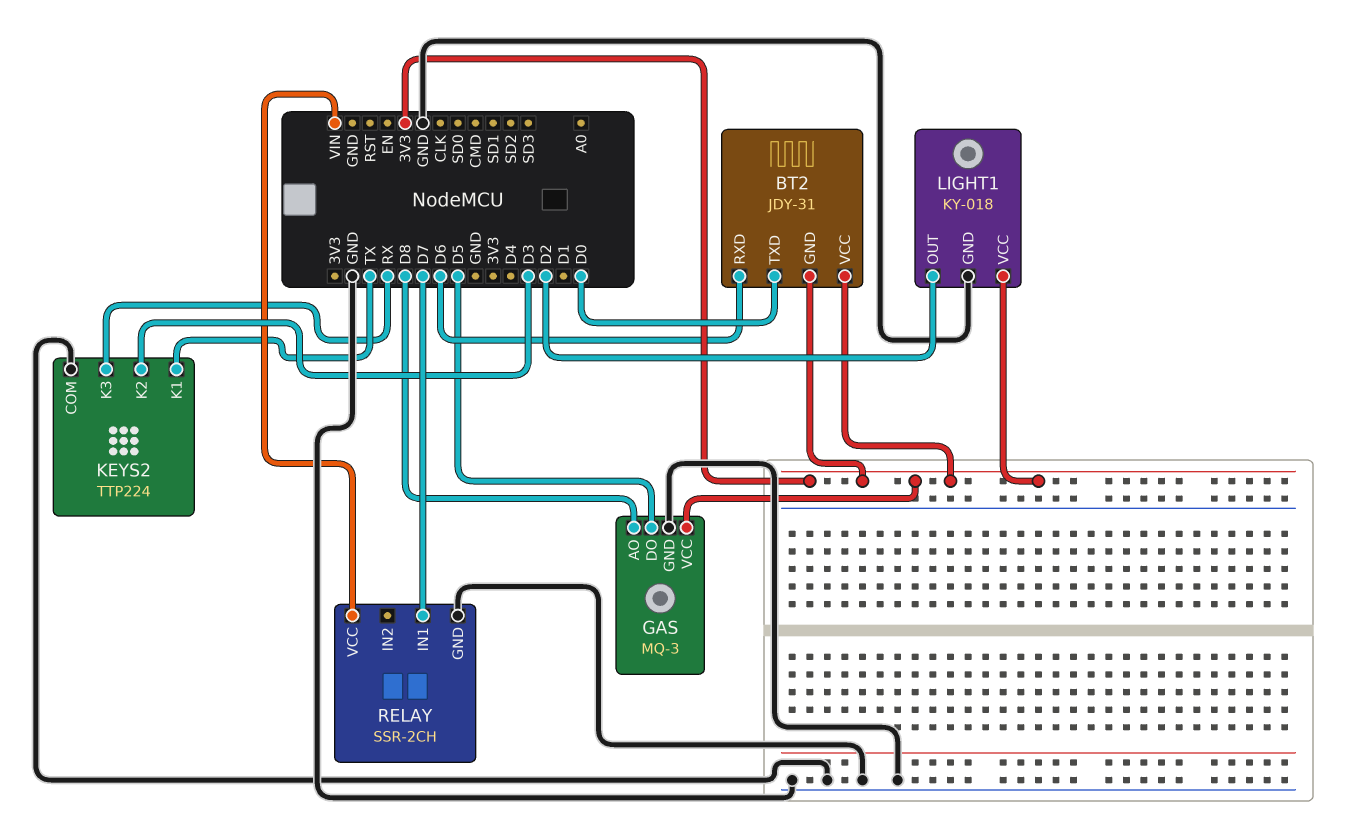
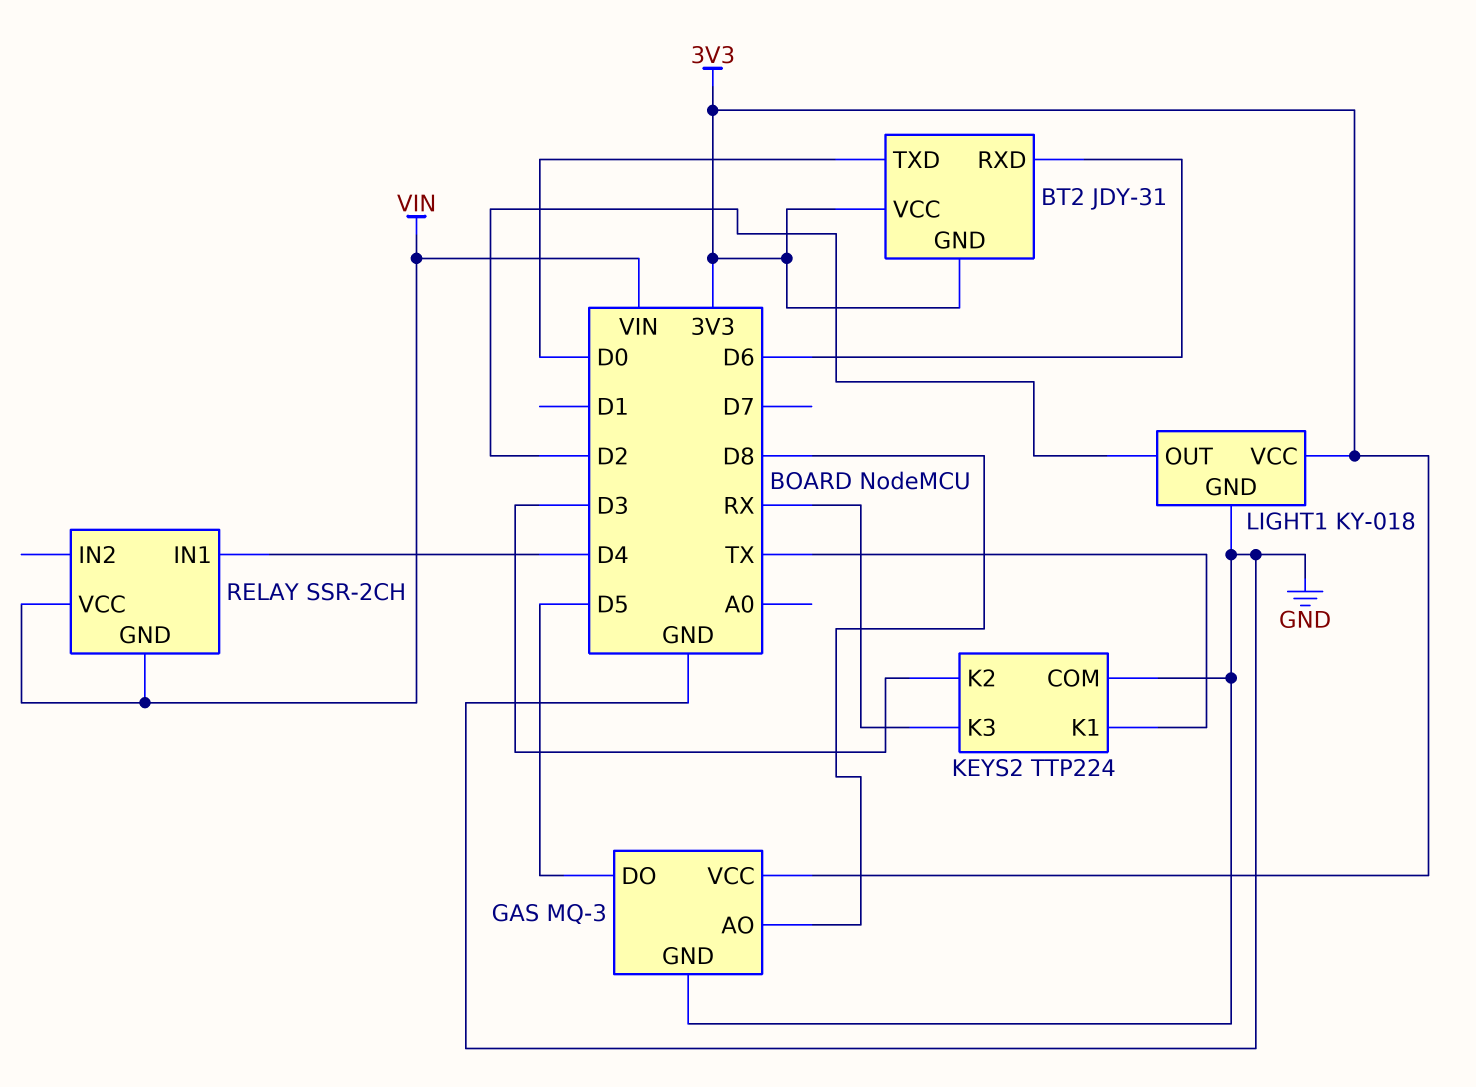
RELAY pin GND: GND -> VIN
RELAY pin IN1: D7 -> D4

